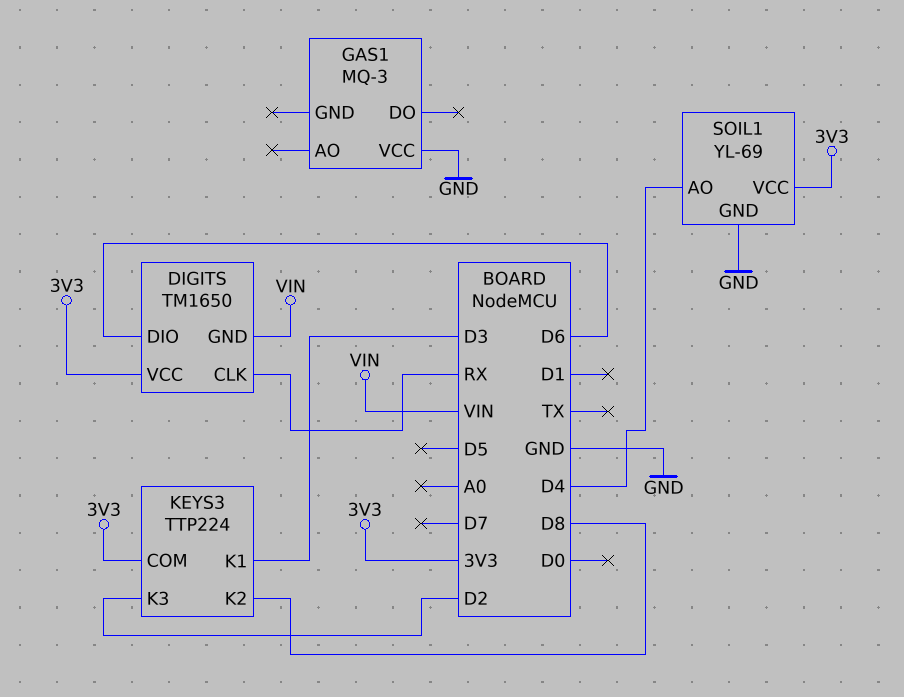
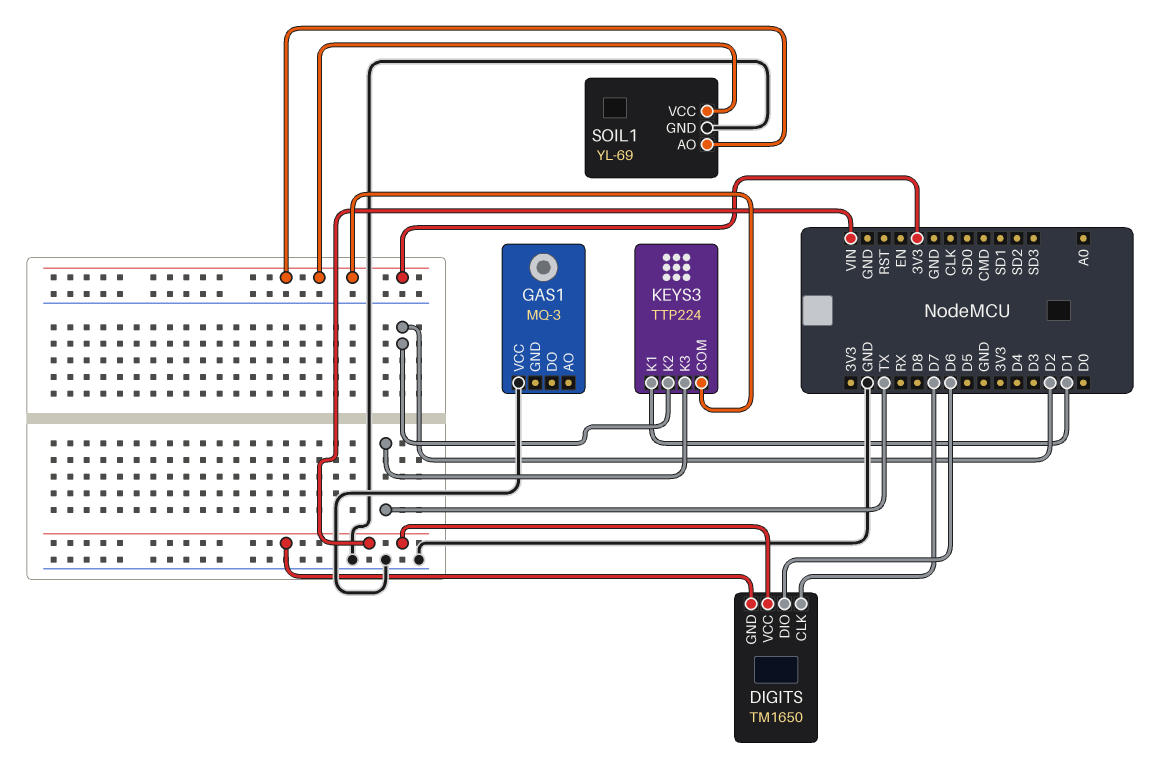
DIGITS pin CLK: RX -> D7
DIGITS pin VCC: 3V3 -> VIN
KEYS3 pin K1: D3 -> D1
KEYS3 pin K2: D8 -> D2
KEYS3 pin K3: D2 -> TX
SOIL1 pin AO: D4 -> 3V3

